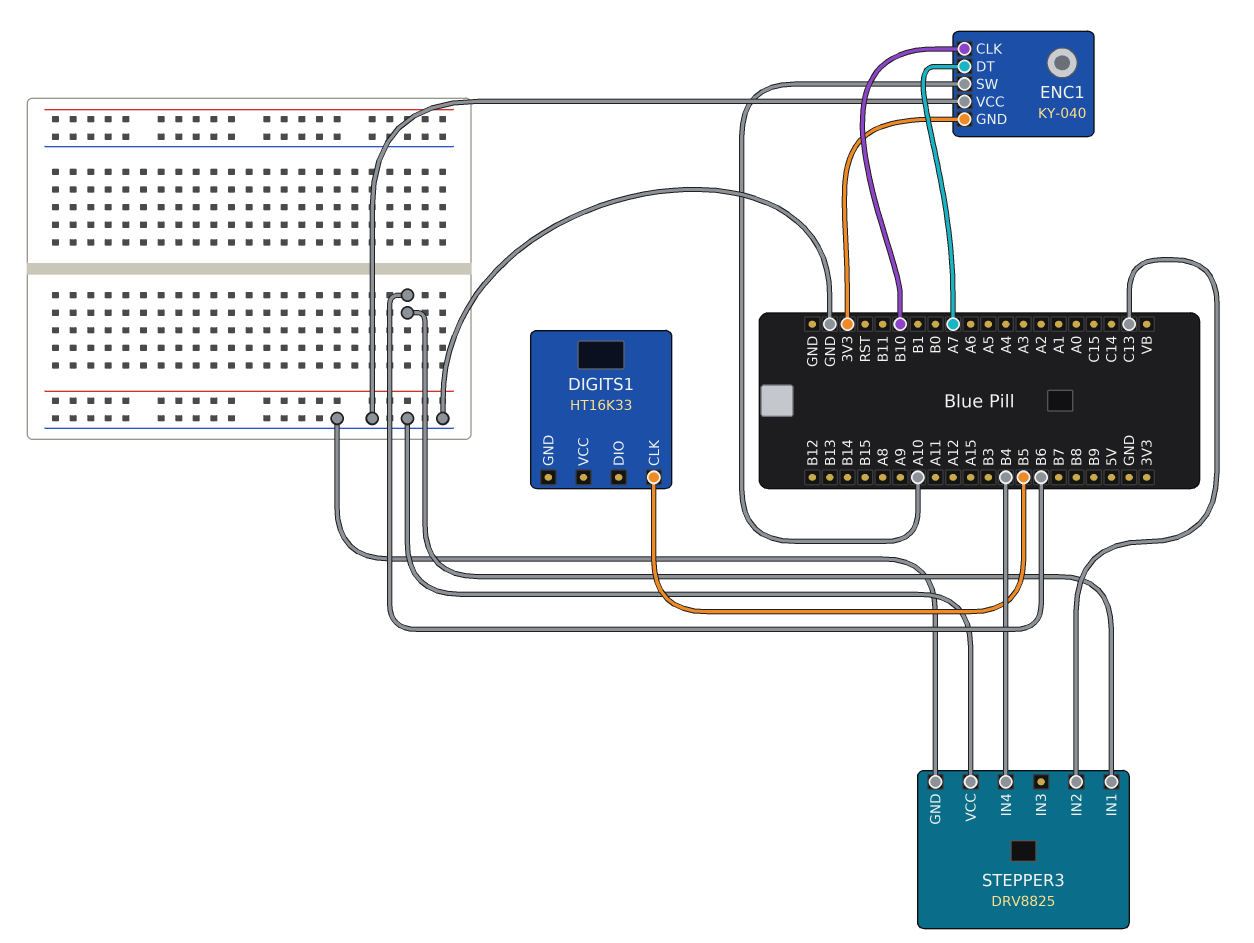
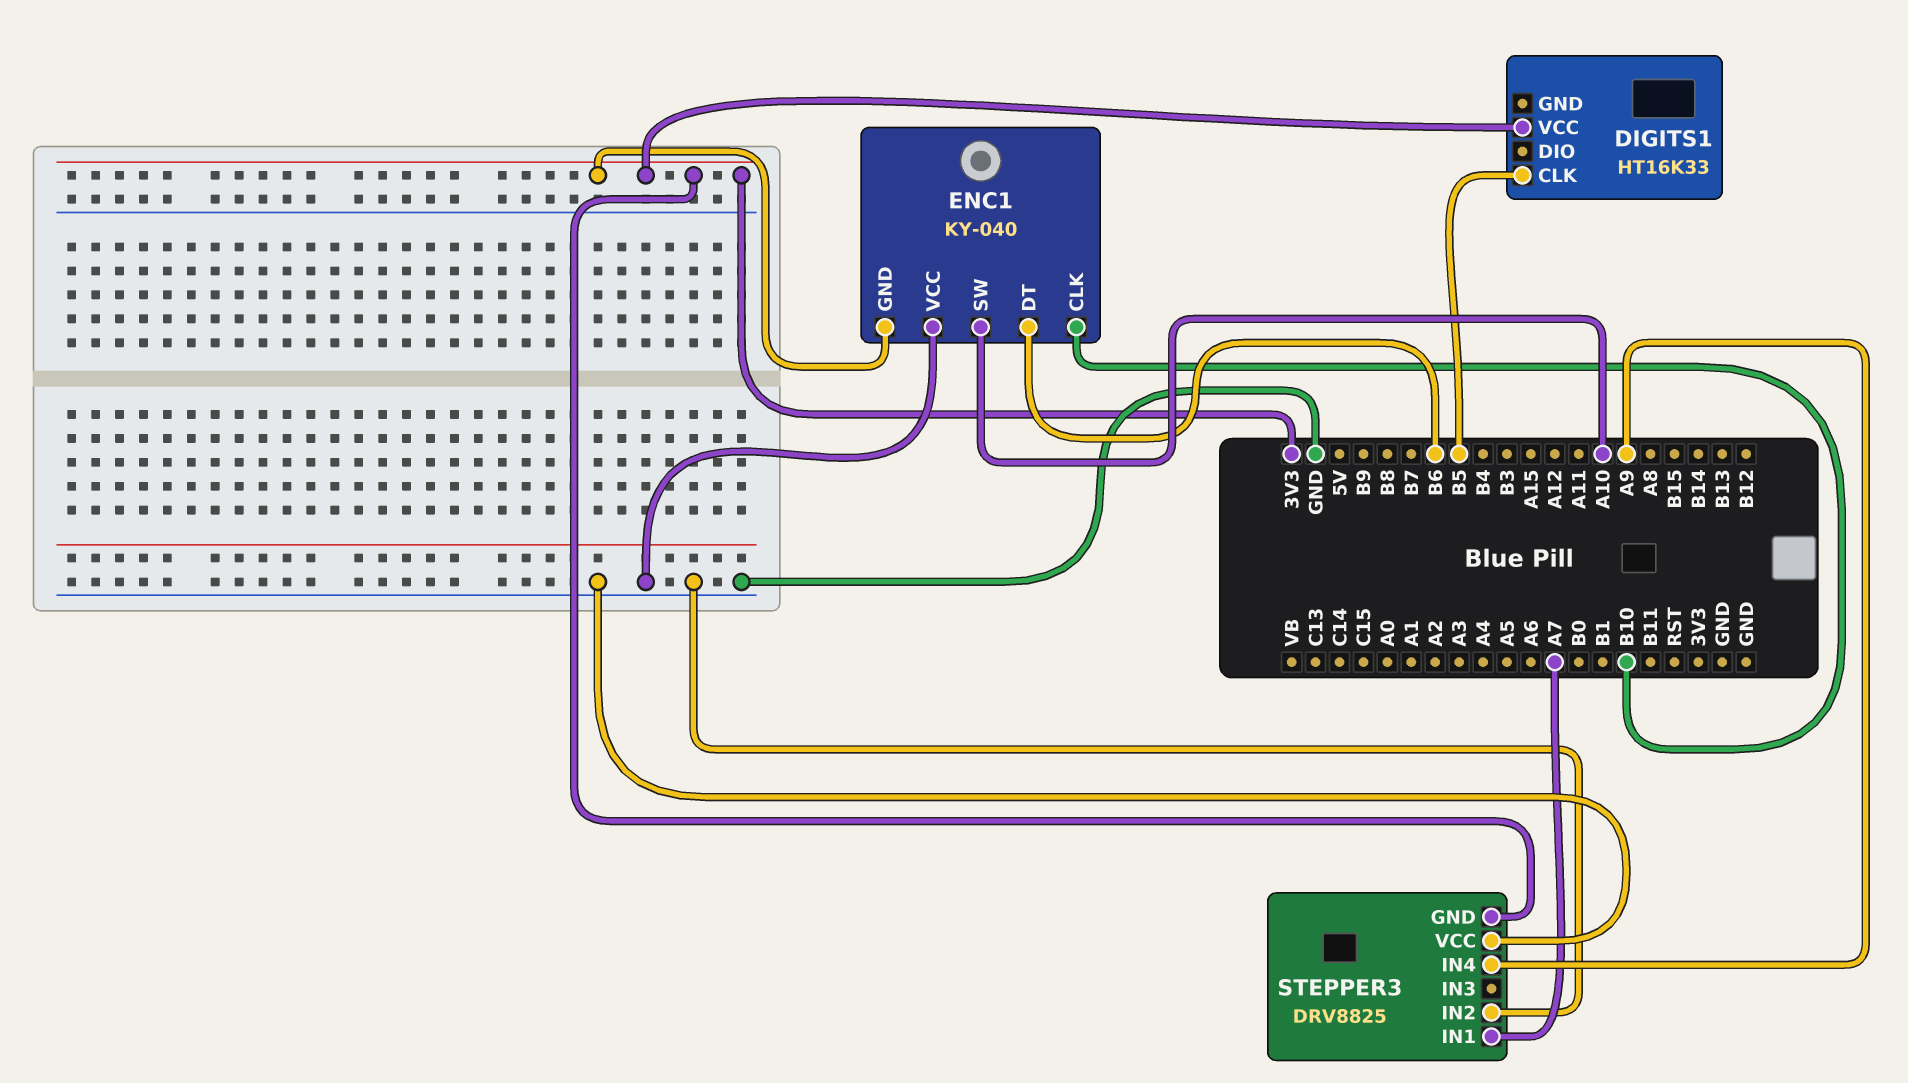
DIGITS1 pin VCC: none -> 3V3
ENC1 pin DT: A7 -> B6
STEPPER3 pin GND: GND -> 3V3
STEPPER3 pin IN1: B6 -> A7
STEPPER3 pin IN2: C13 -> GND
STEPPER3 pin IN4: B4 -> A9

